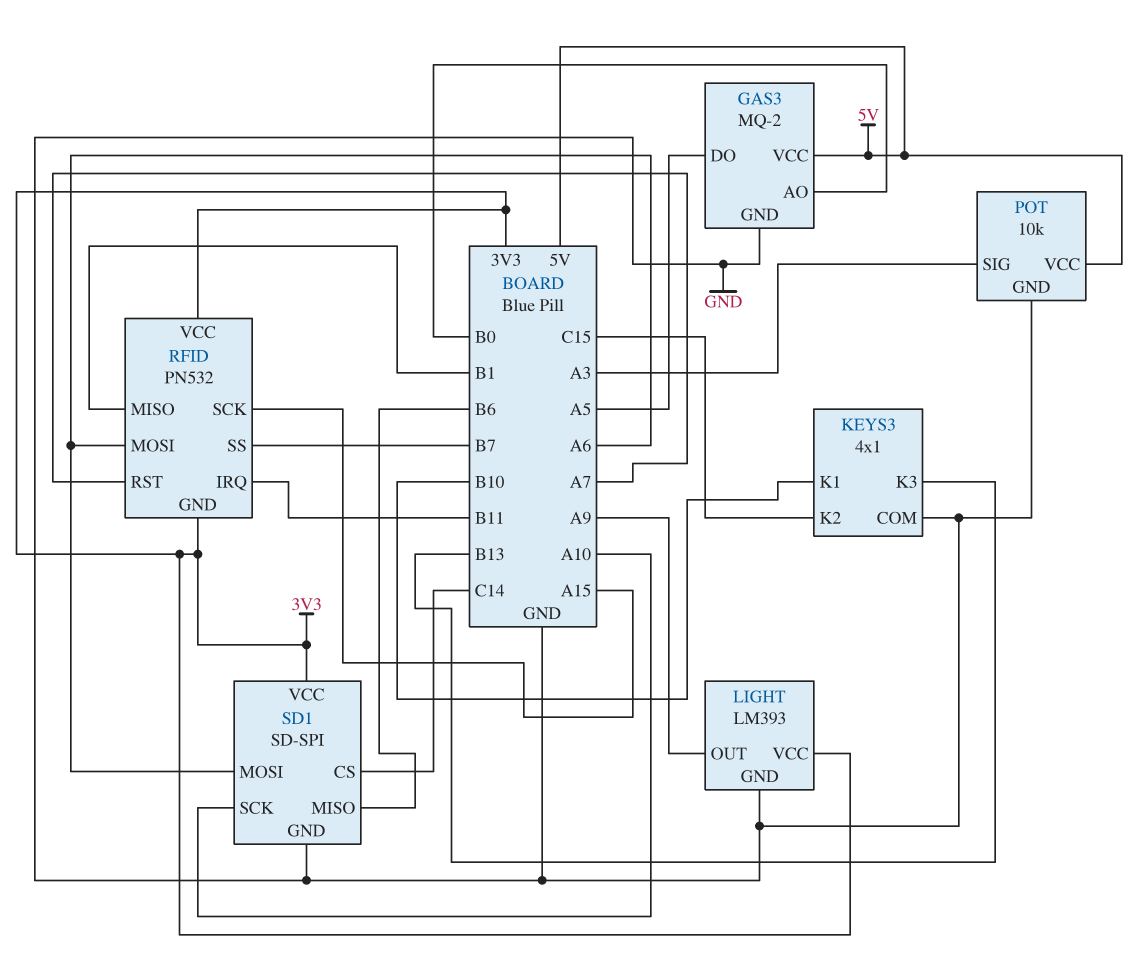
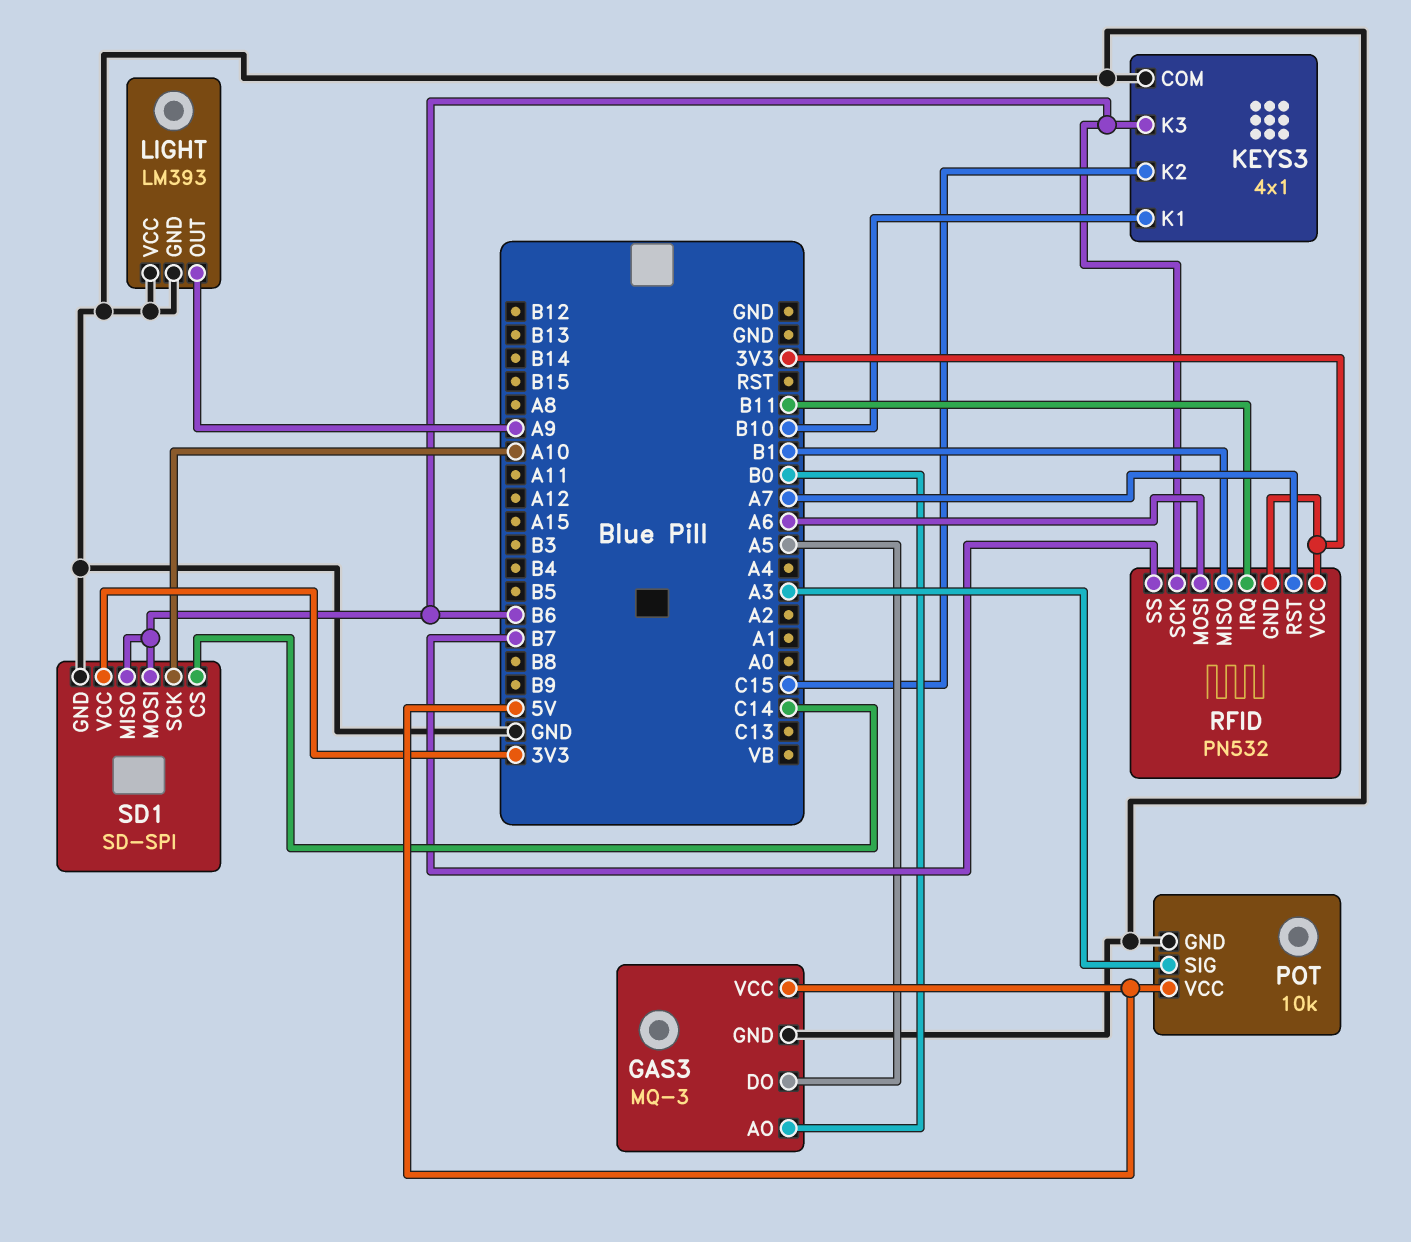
GAS3: MQ-2 -> MQ-3
KEYS3 pin K3: B13 -> B6
LIGHT pin VCC: 3V3 -> GND
RFID pin SCK: A15 -> B6
SD1 pin MOSI: A6 -> B6

